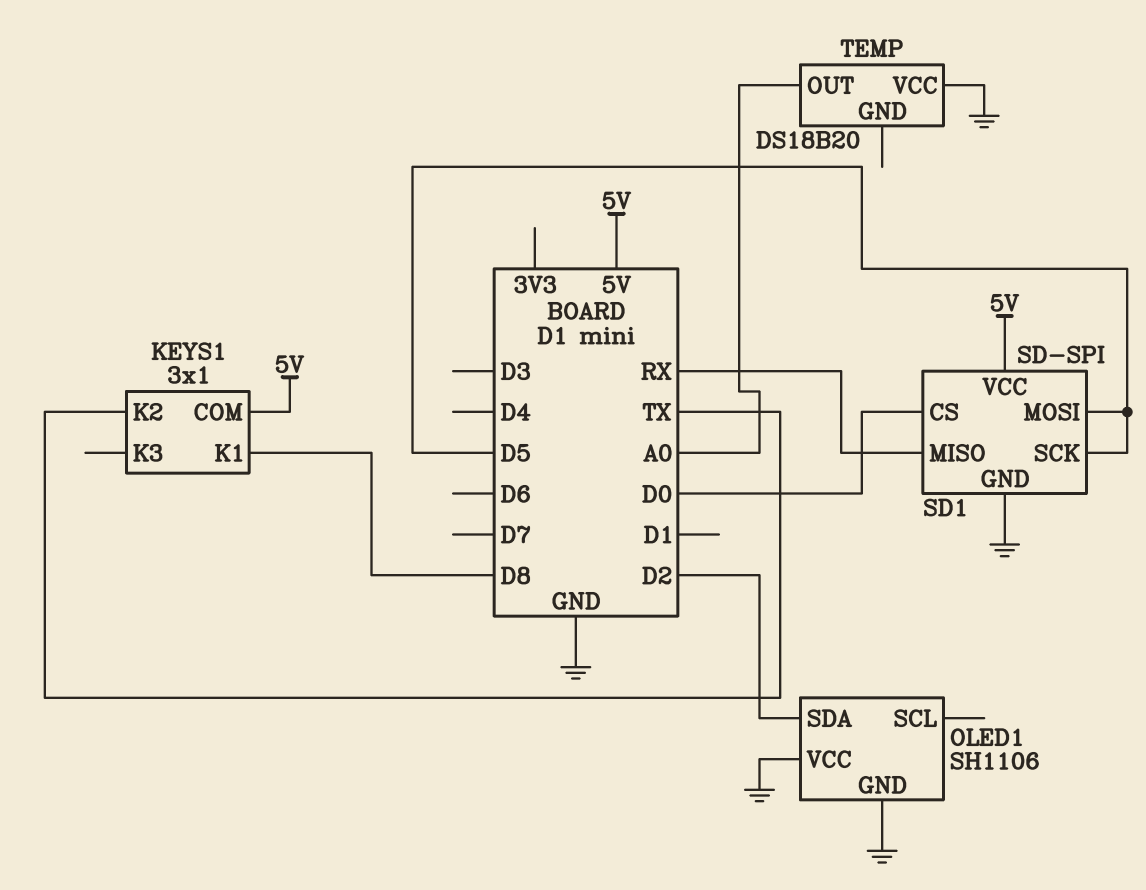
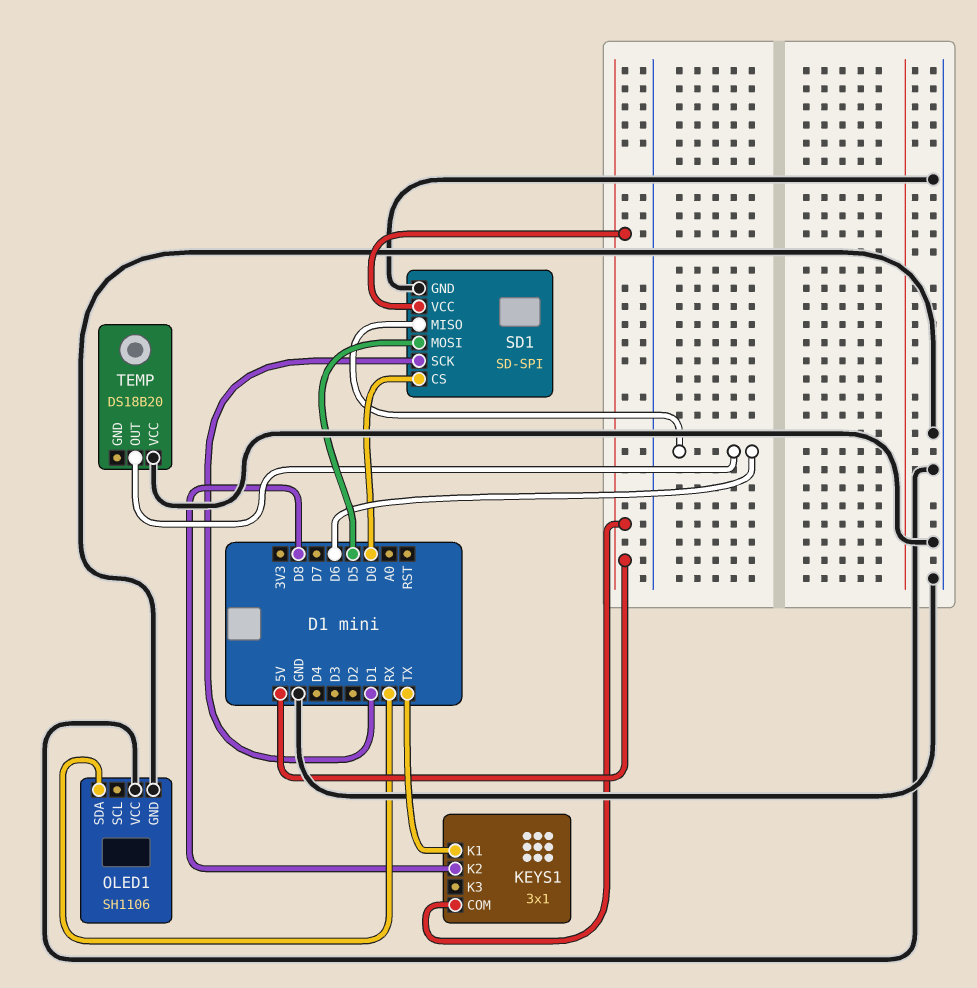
KEYS1 pin K1: D8 -> TX
KEYS1 pin K2: TX -> D8
OLED1 pin SDA: D2 -> RX
SD1 pin MISO: RX -> D6
SD1 pin SCK: D5 -> D1
TEMP pin OUT: A0 -> D6

